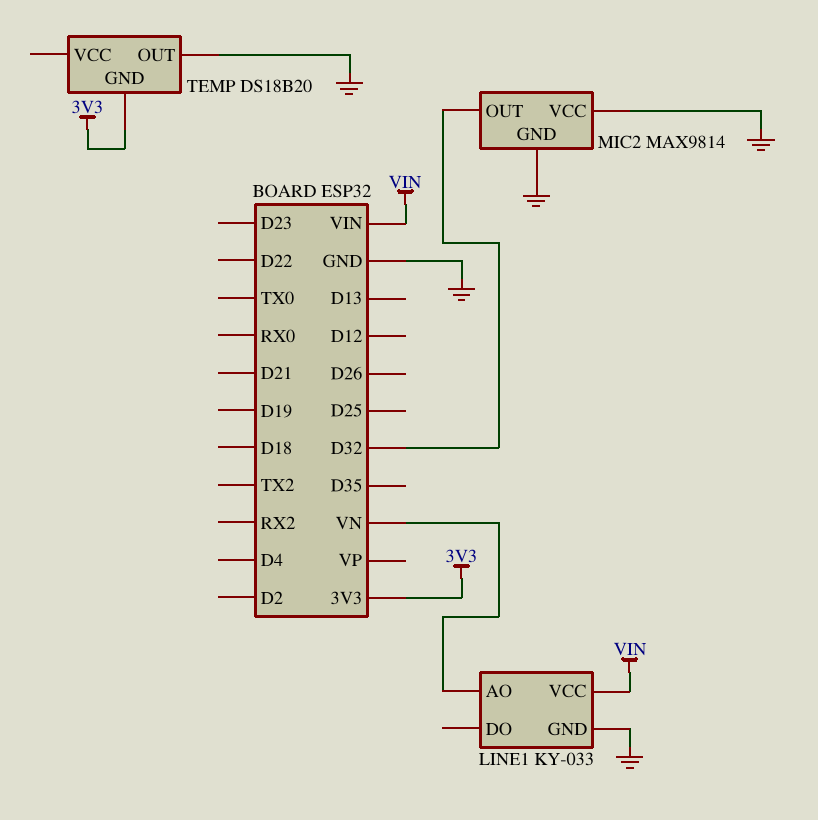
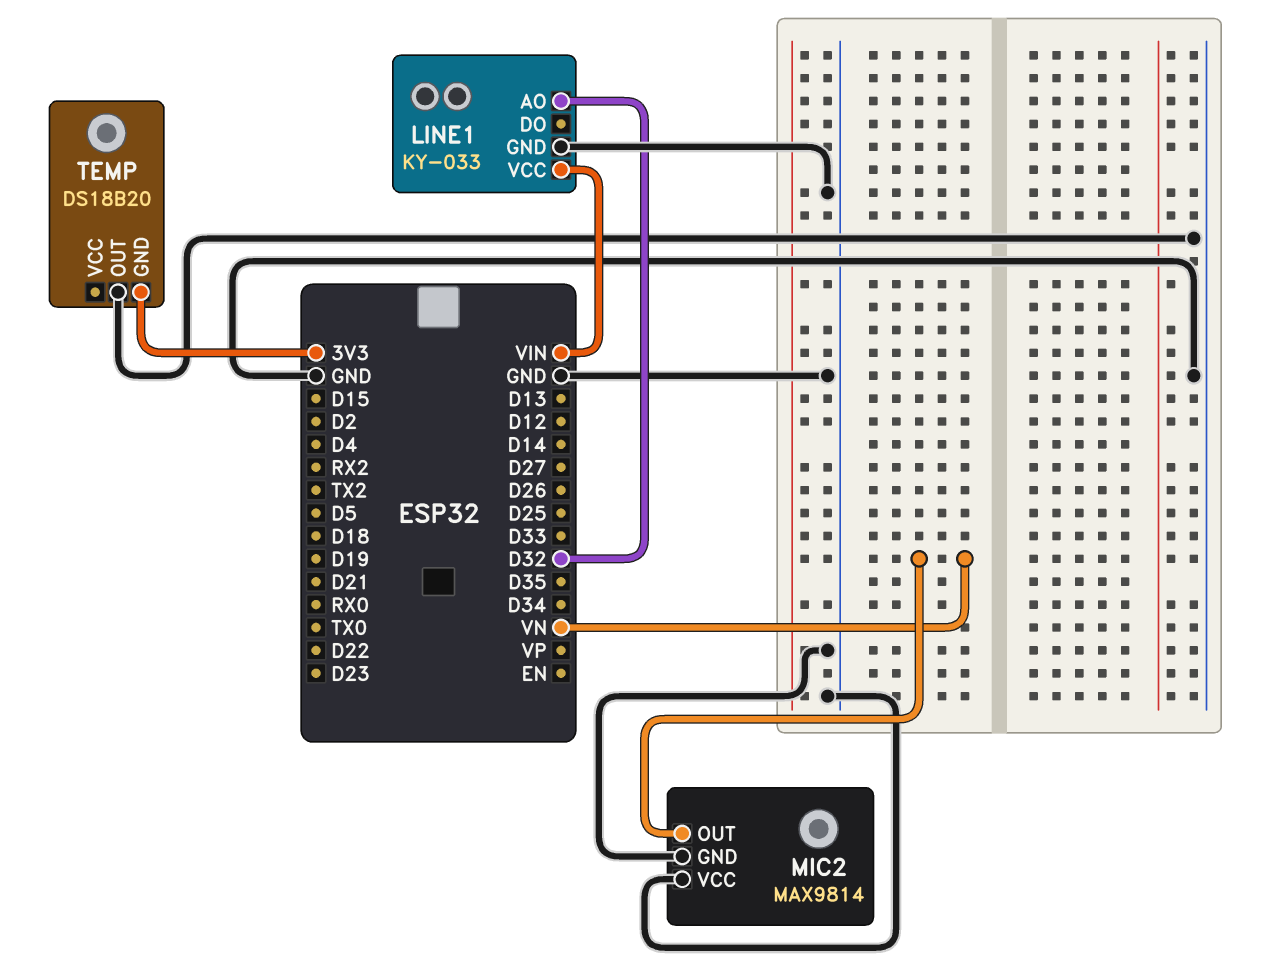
LINE1 pin AO: VN -> D32
MIC2 pin OUT: D32 -> VN

